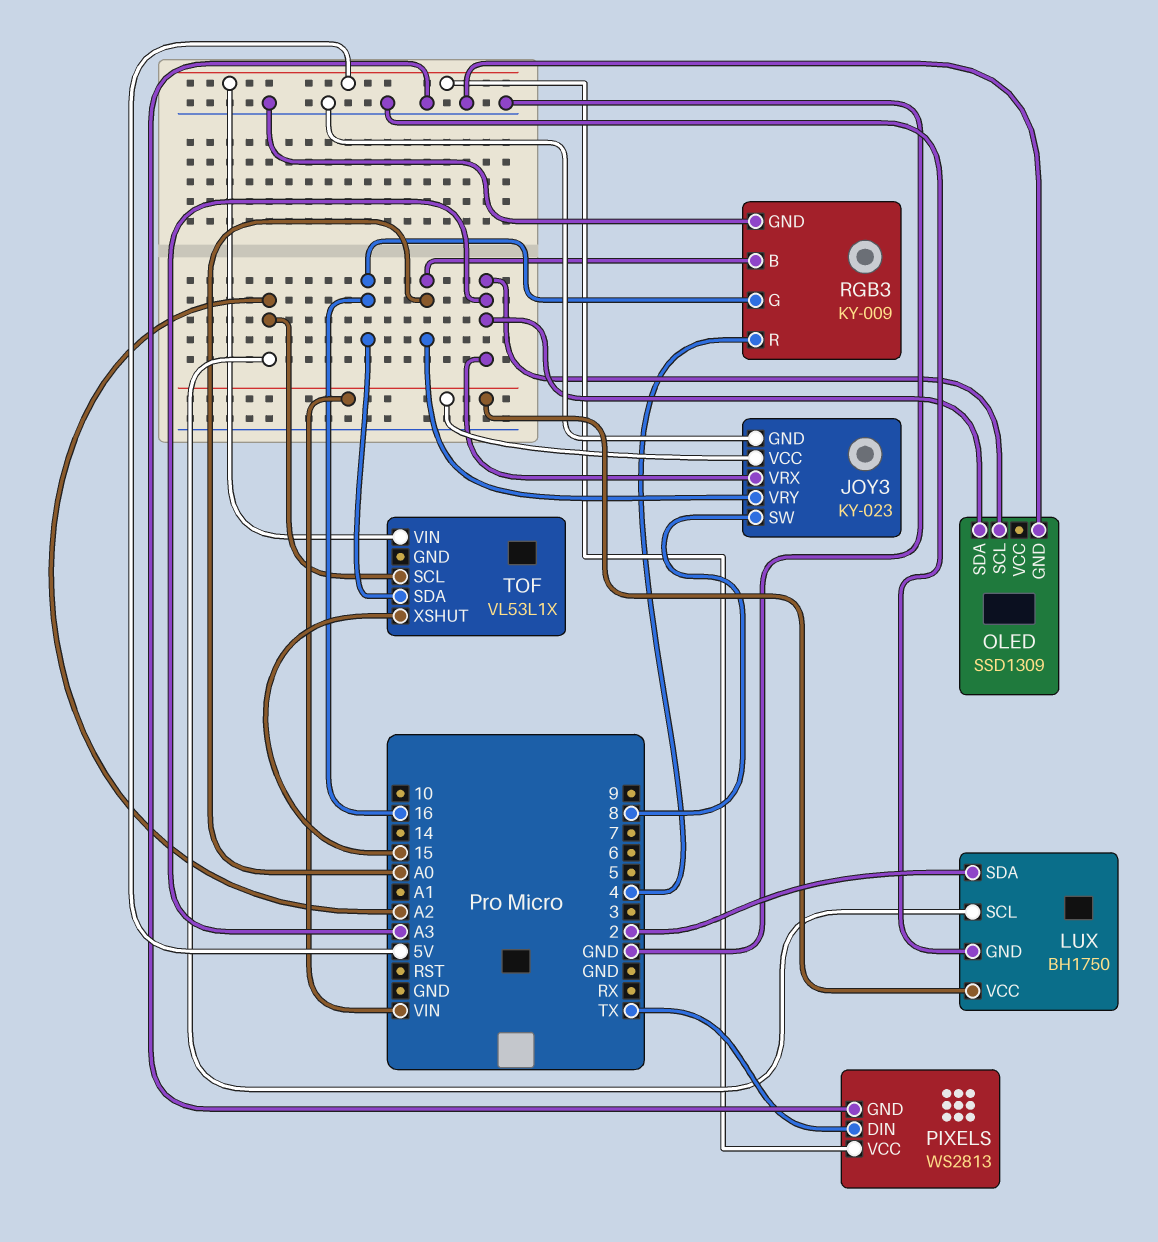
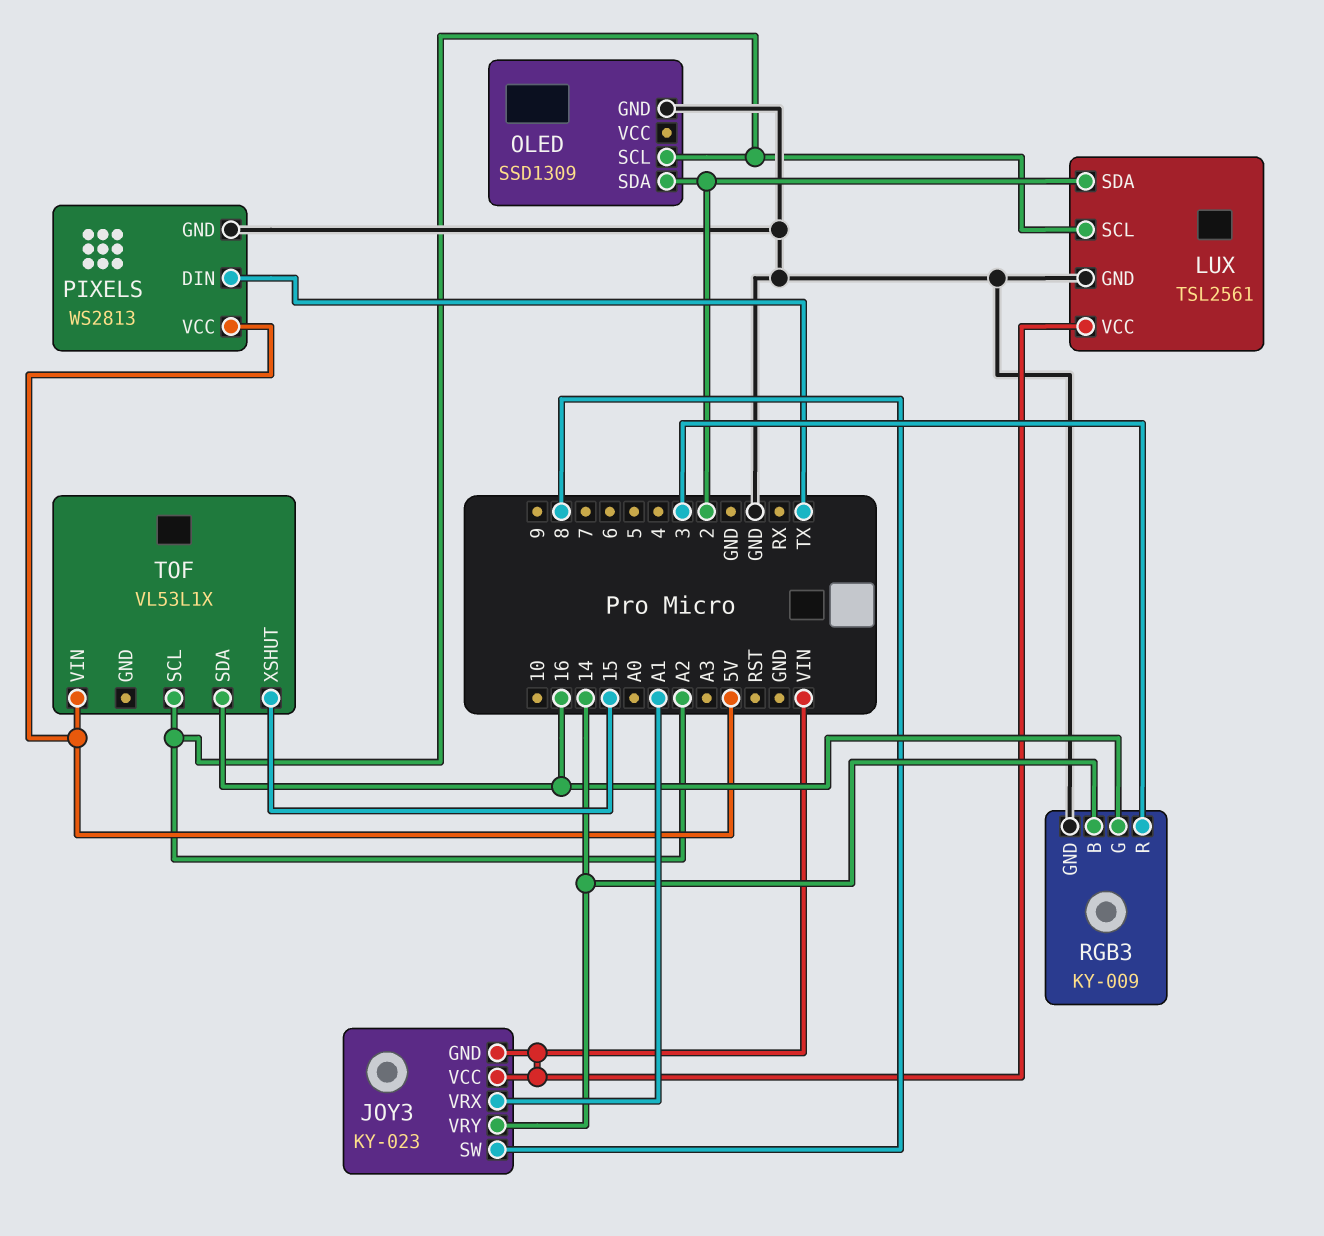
JOY3 pin GND: GND -> VIN
JOY3 pin VRX: A3 -> A1
JOY3 pin VRY: A0 -> 14
LUX: BH1750 -> TSL2561
OLED pin SCL: A3 -> A2
OLED pin SDA: A3 -> 2
RGB3 pin B: A0 -> 14
RGB3 pin R: 4 -> 3

